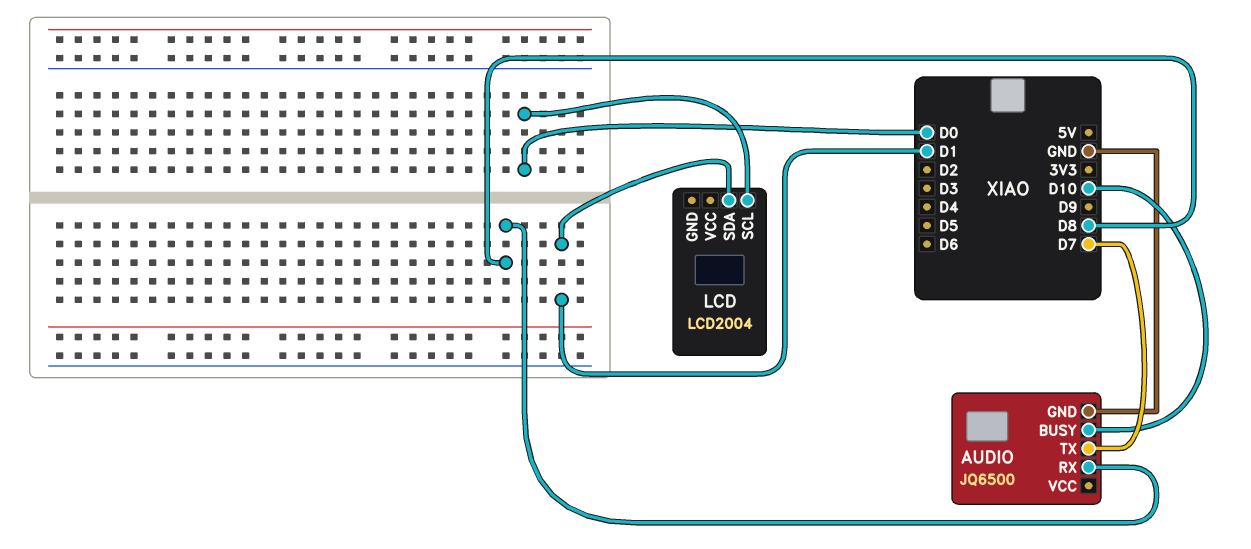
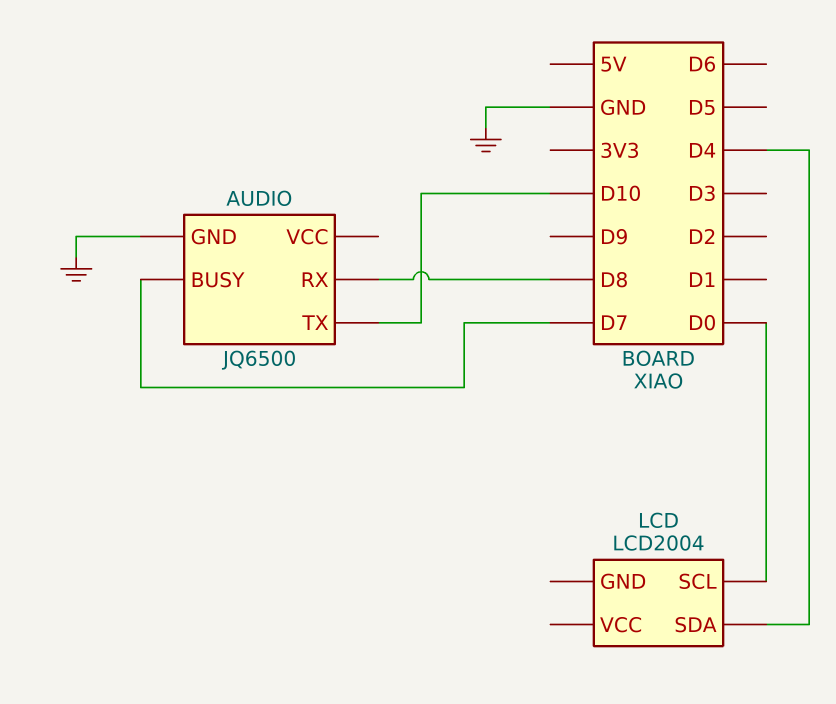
AUDIO pin BUSY: D10 -> D7
AUDIO pin TX: D7 -> D10
LCD pin SDA: D1 -> D4

